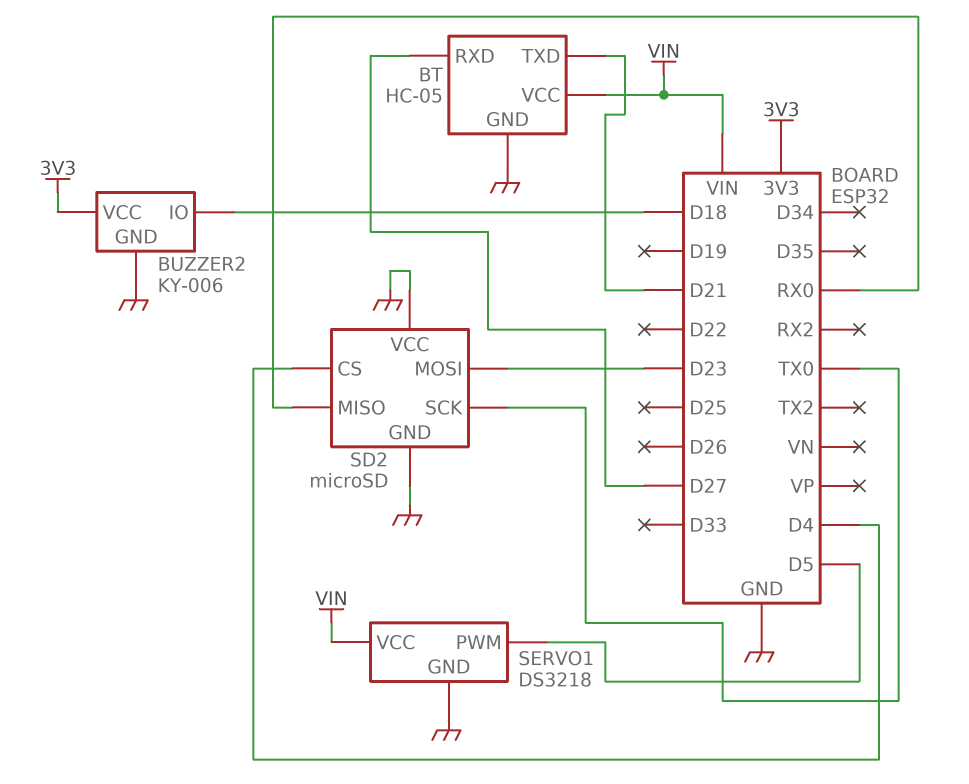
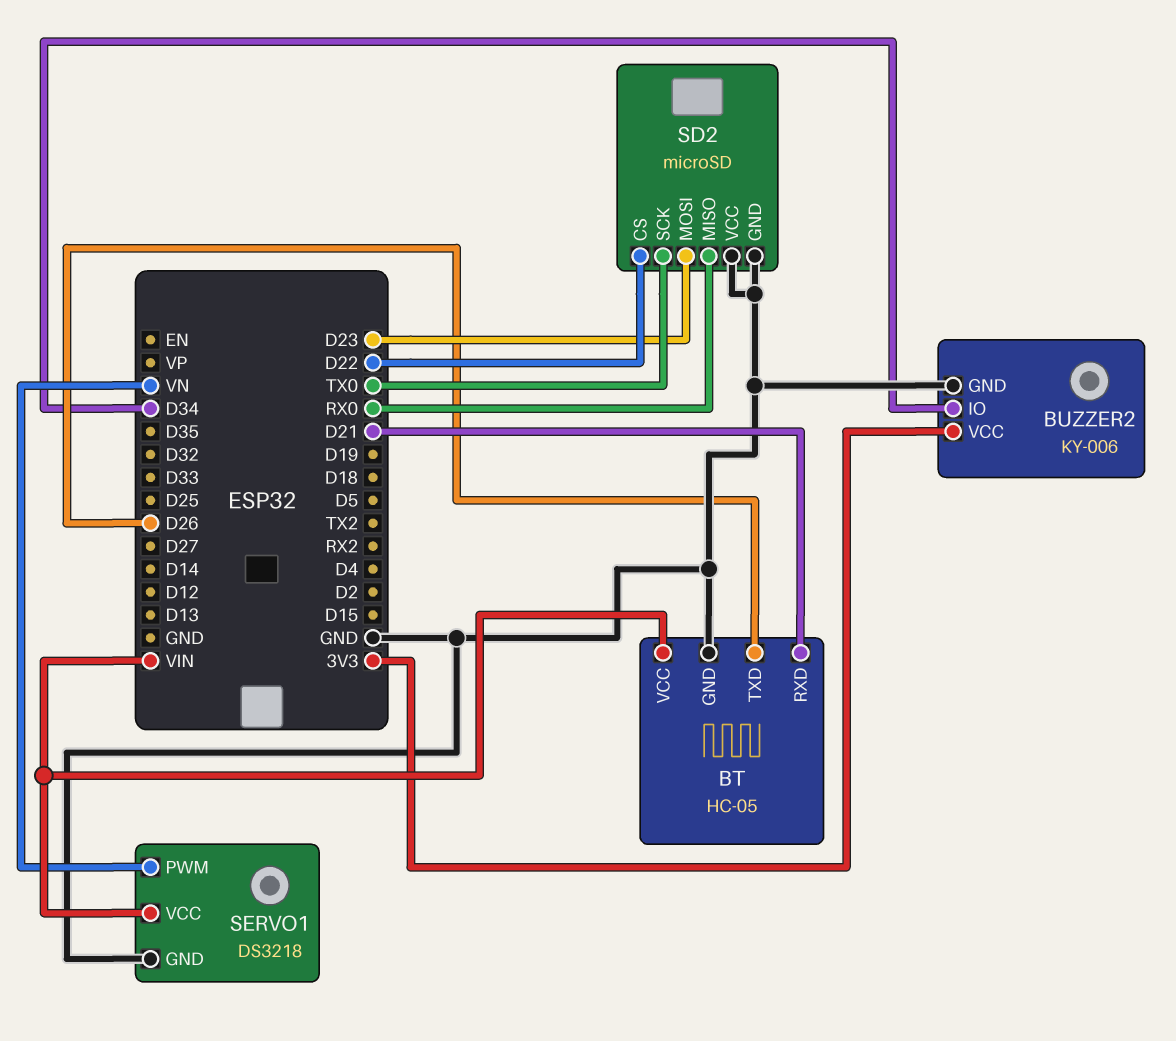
BT pin RXD: D27 -> D21
BT pin TXD: D21 -> D26
BUZZER2 pin IO: D18 -> D34
SD2 pin CS: D4 -> D22
SERVO1 pin PWM: D5 -> VN

